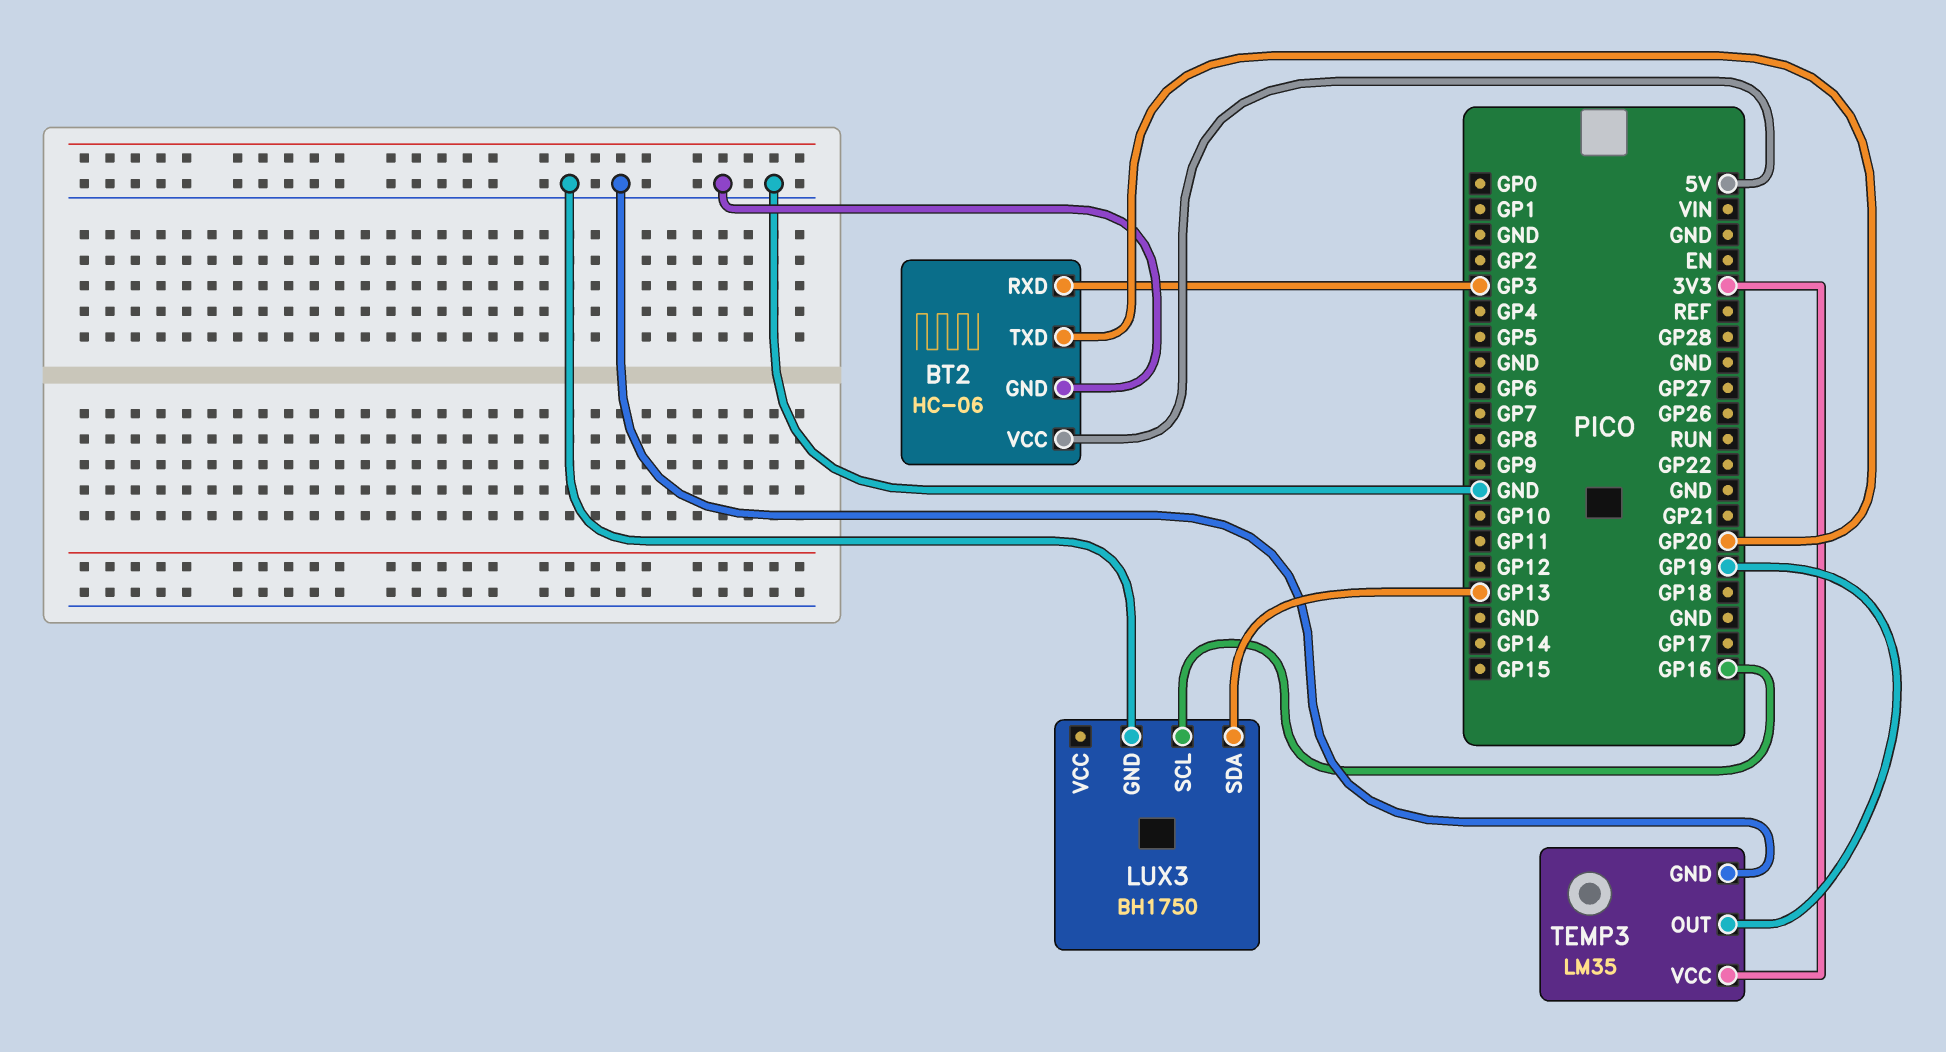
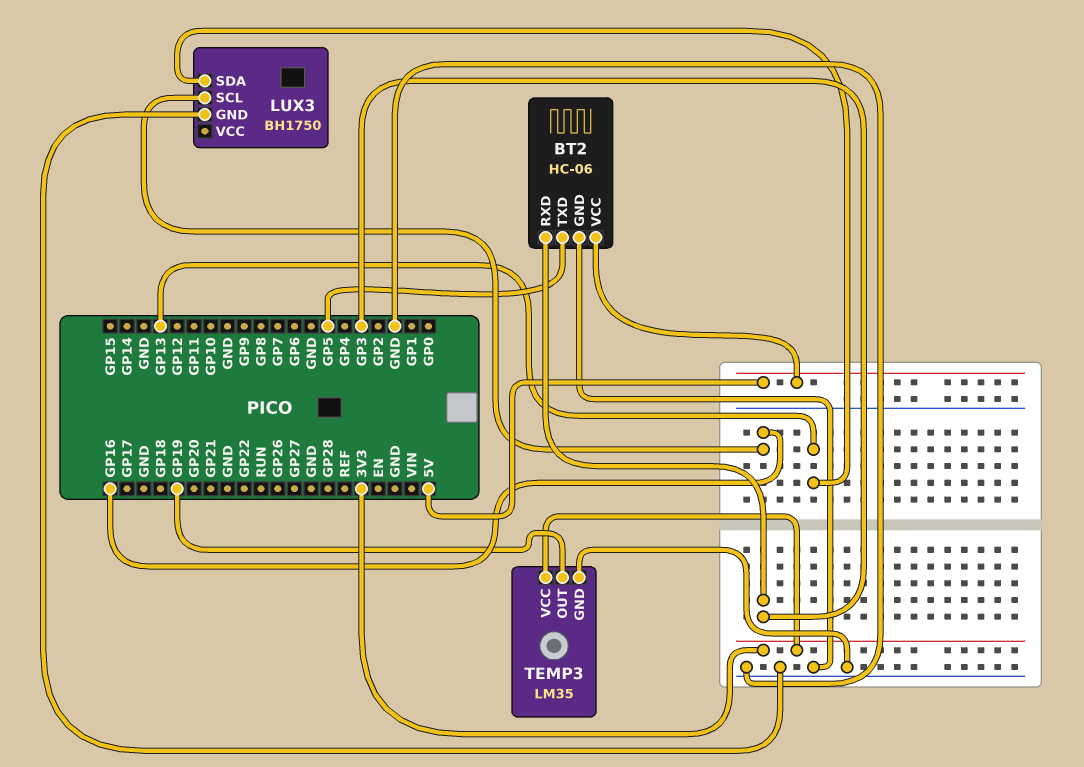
BT2 pin TXD: GP20 -> GP5

